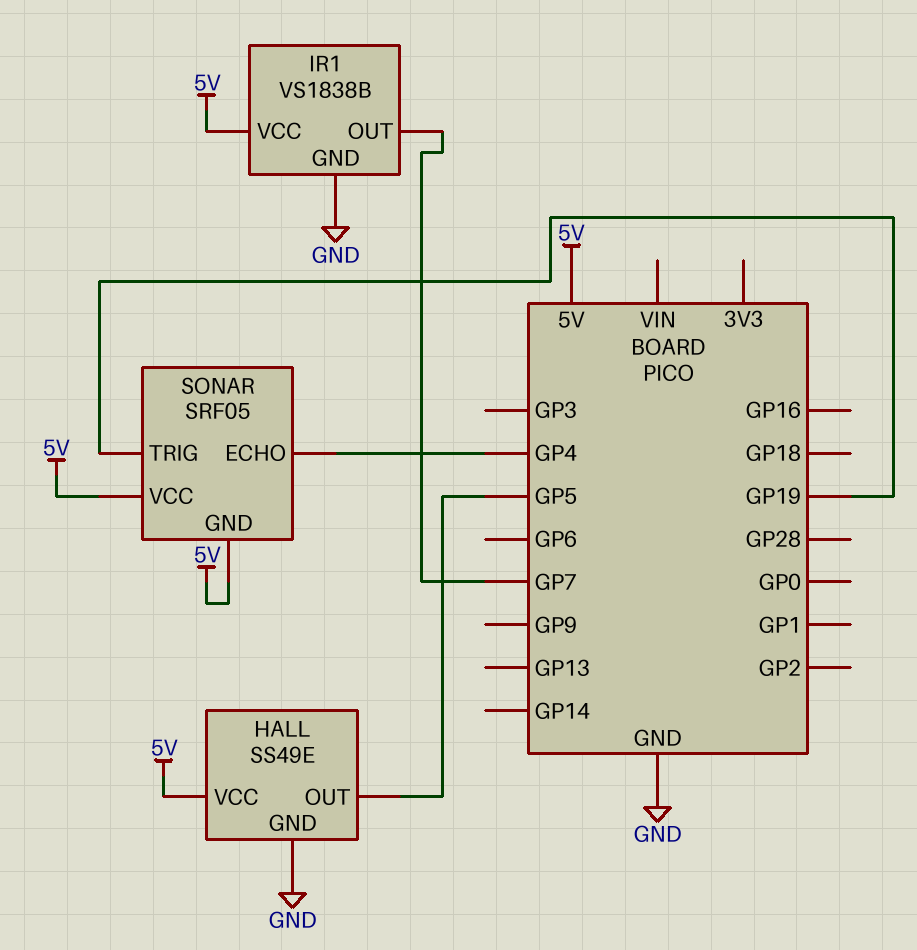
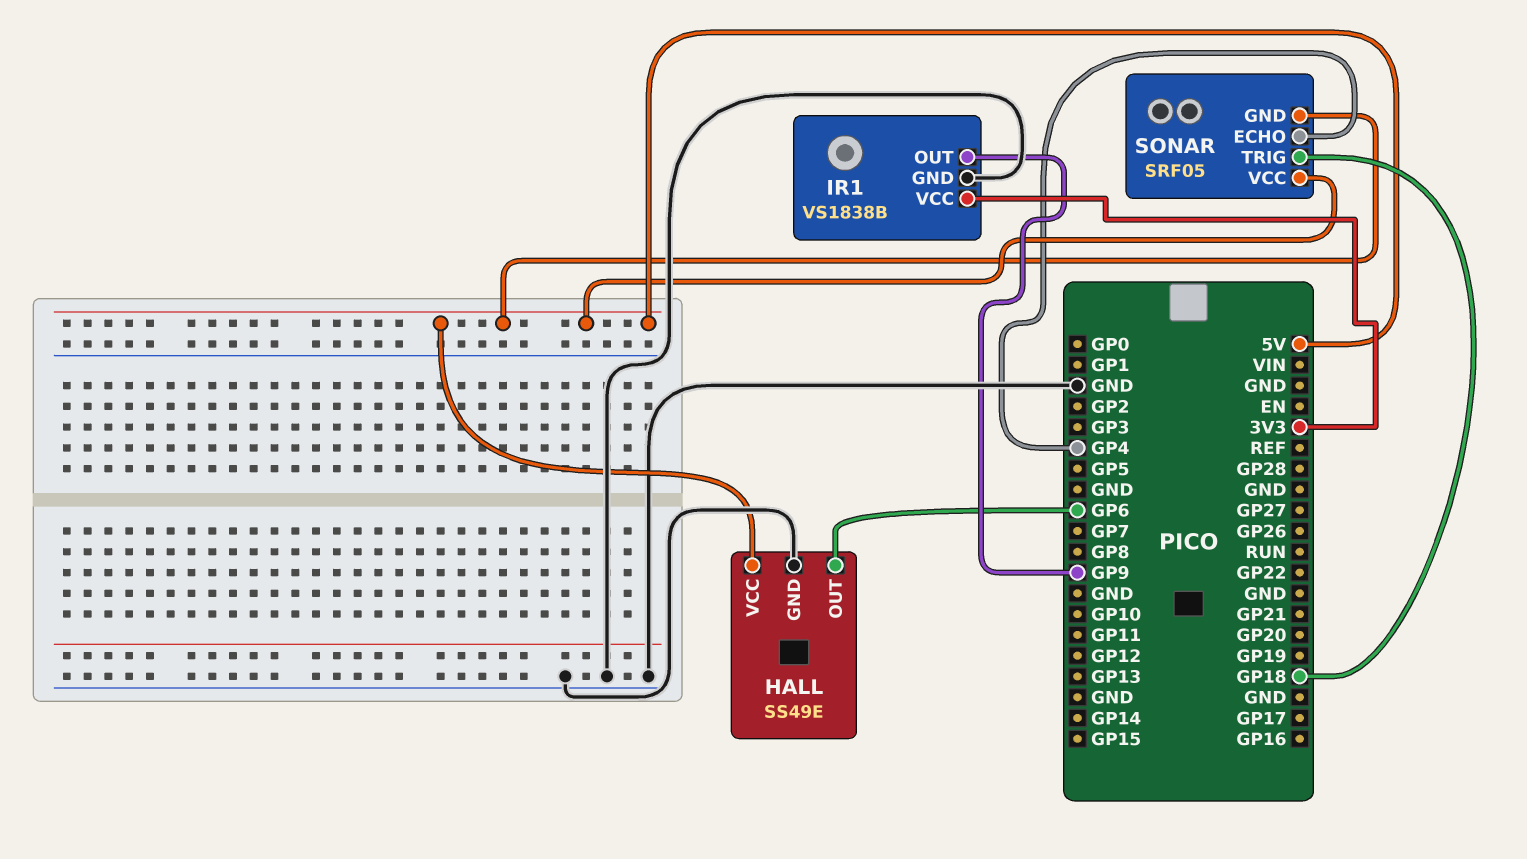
HALL pin OUT: GP5 -> GP6
IR1 pin OUT: GP7 -> GP9
IR1 pin VCC: 5V -> 3V3
SONAR pin TRIG: GP19 -> GP18

